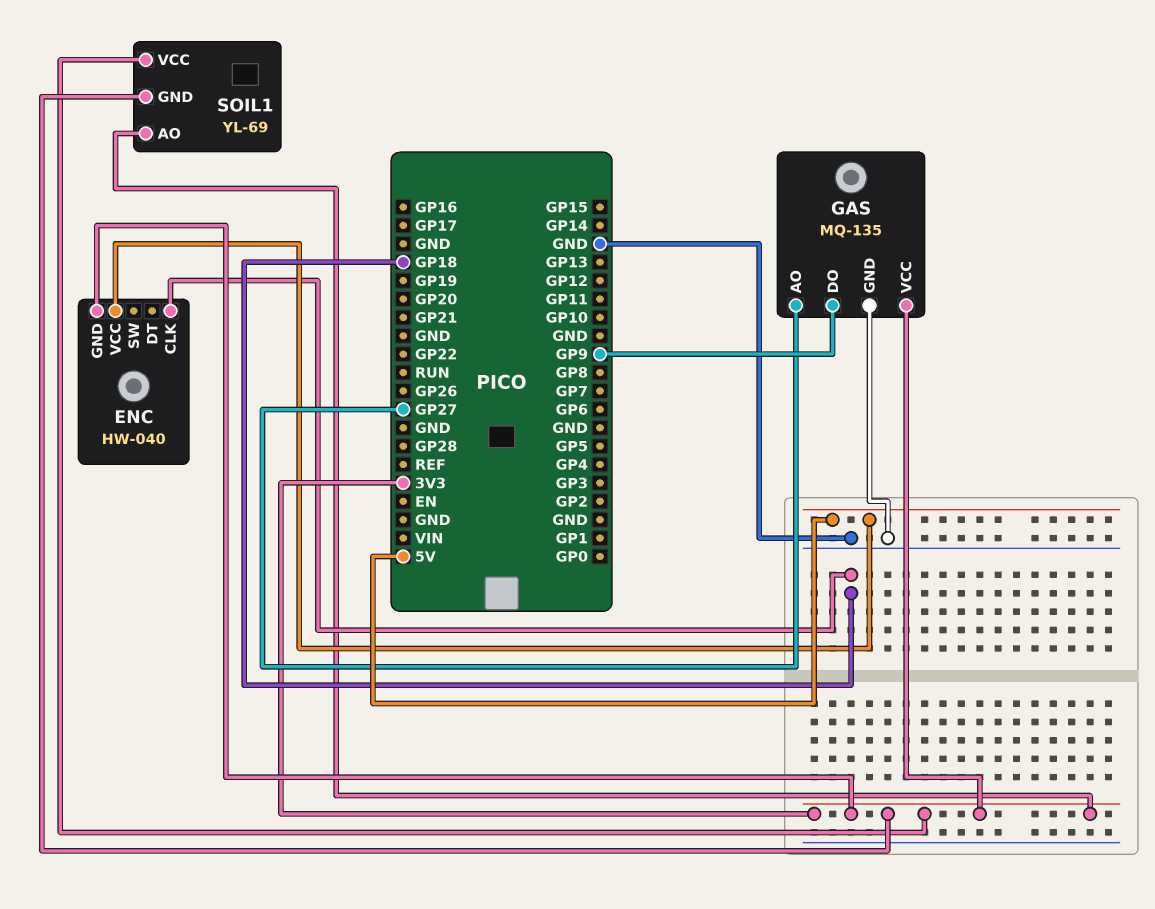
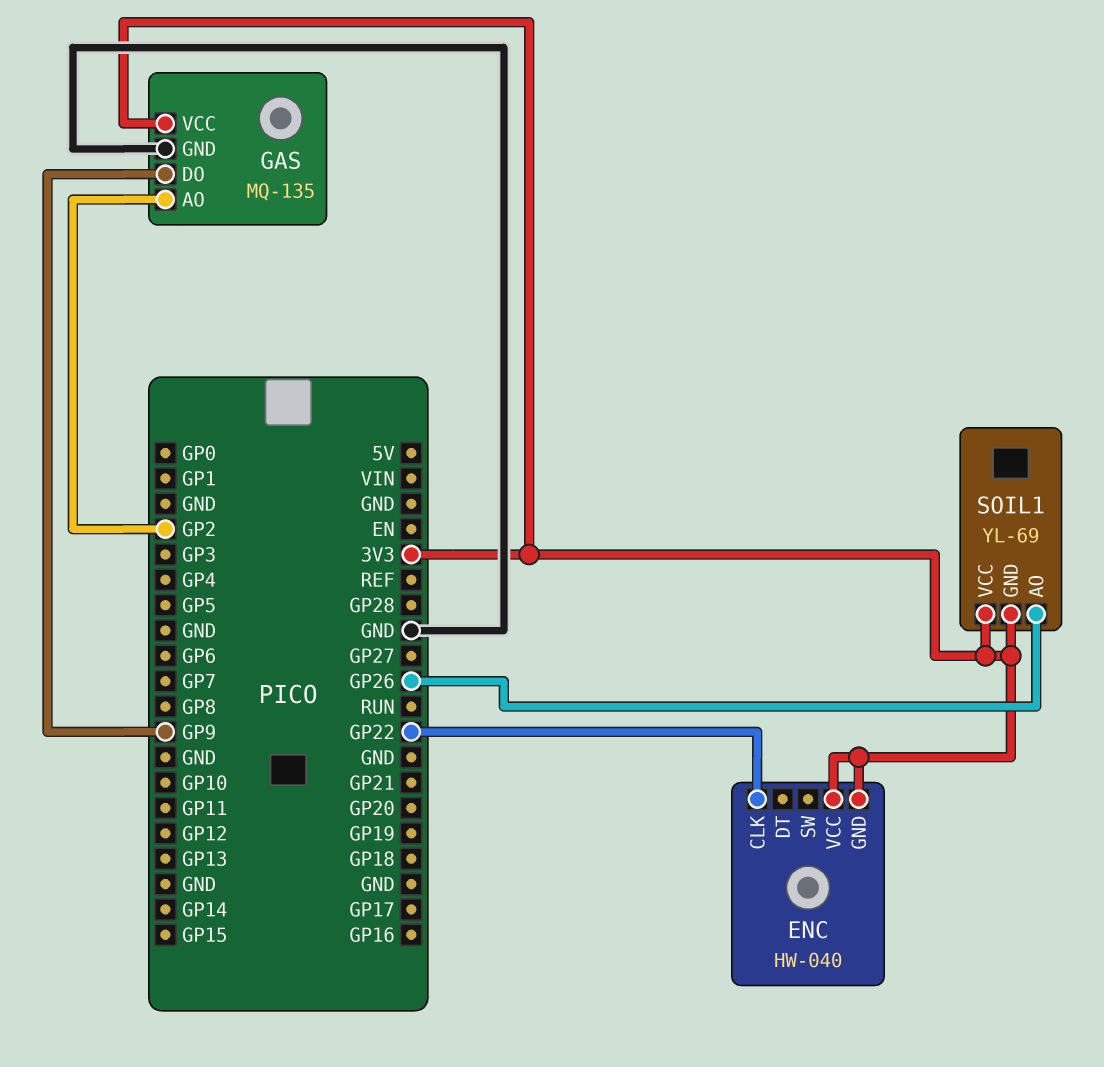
ENC pin CLK: GP18 -> GP22
ENC pin VCC: 5V -> 3V3
GAS pin AO: GP27 -> GP2
SOIL1 pin AO: 3V3 -> GP26

